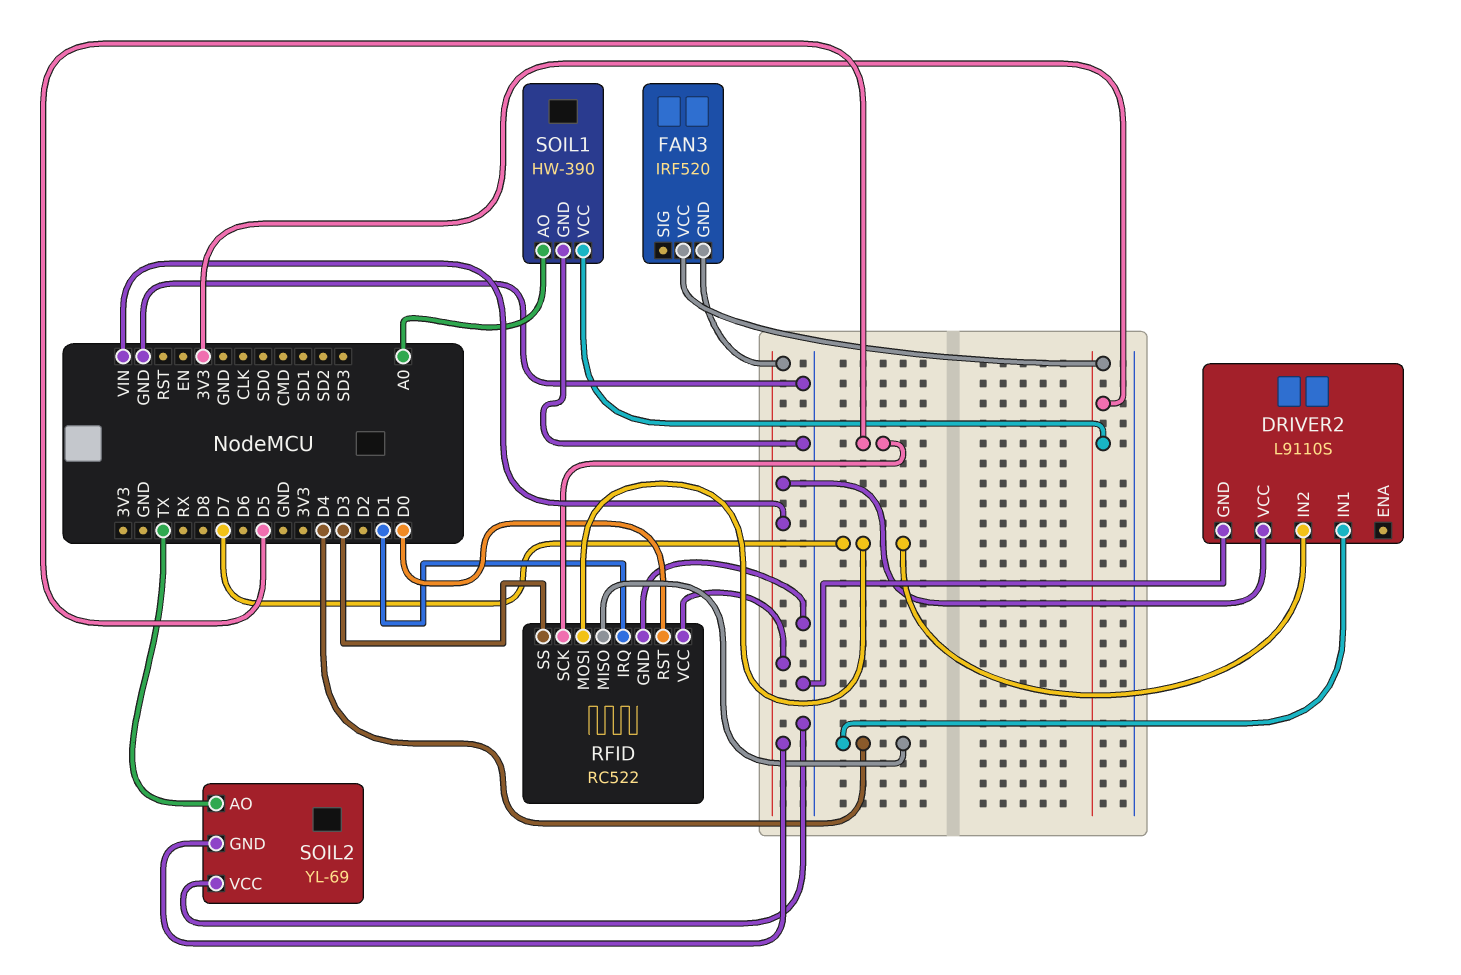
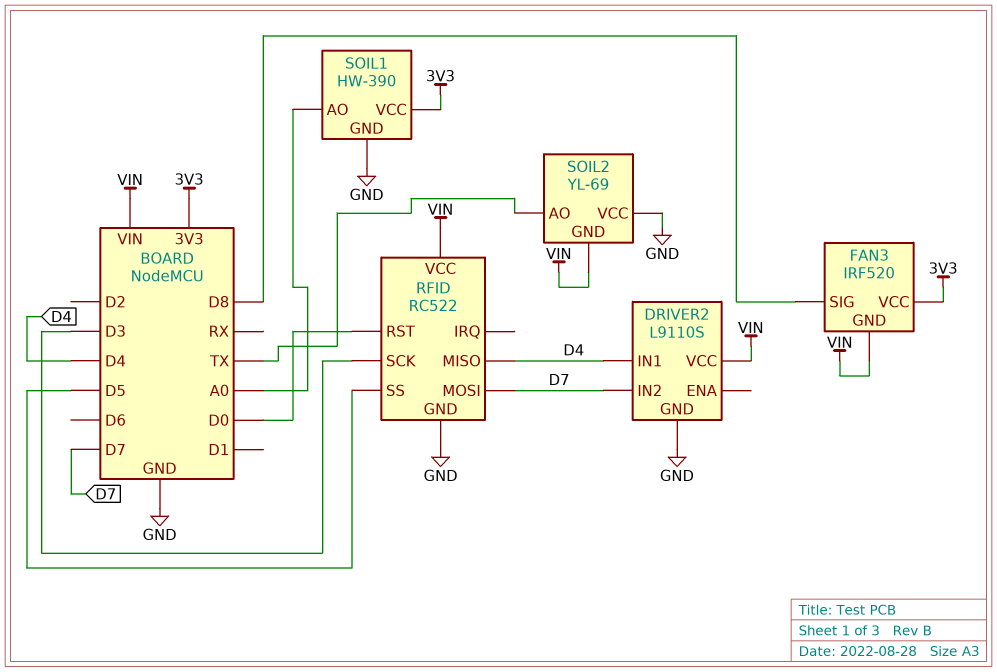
FAN3 pin SIG: none -> D8
RFID pin IRQ: D1 -> none
RFID pin SCK: D5 -> D3
RFID pin SS: D3 -> D5

